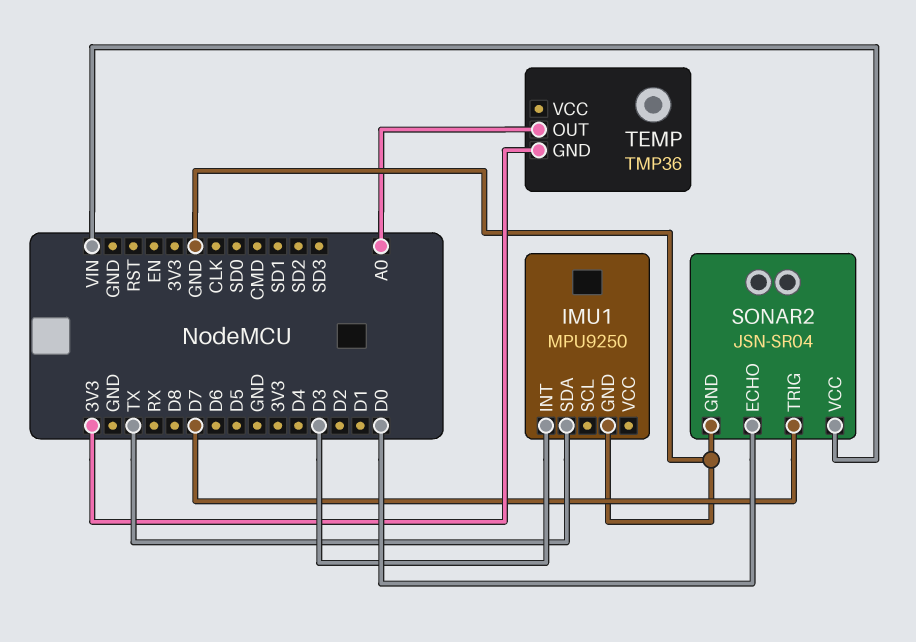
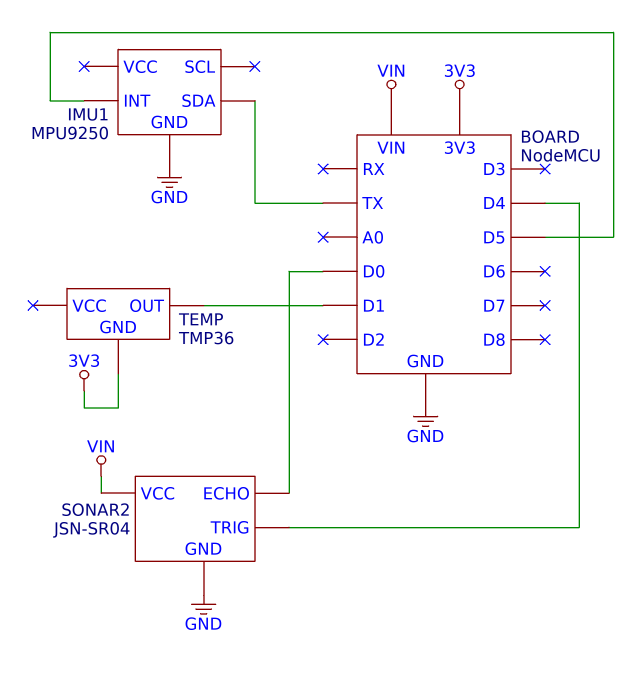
IMU1 pin INT: D3 -> D5
SONAR2 pin TRIG: D7 -> D4
TEMP pin OUT: A0 -> D1

